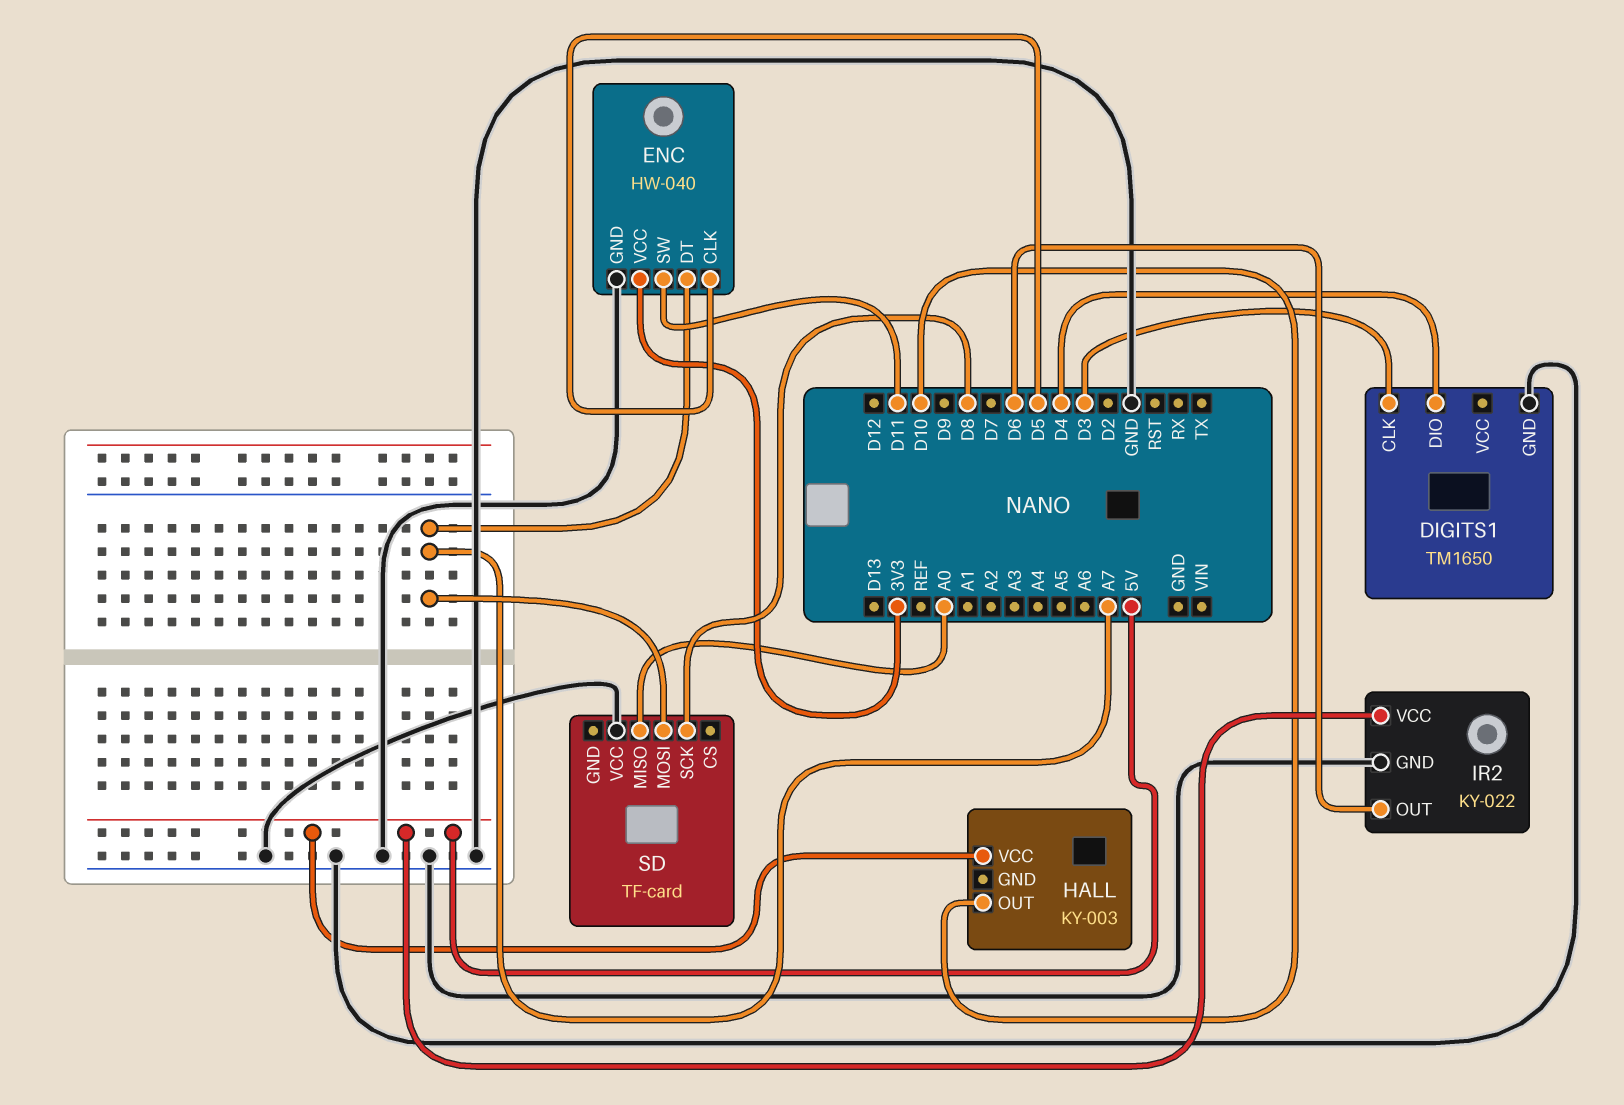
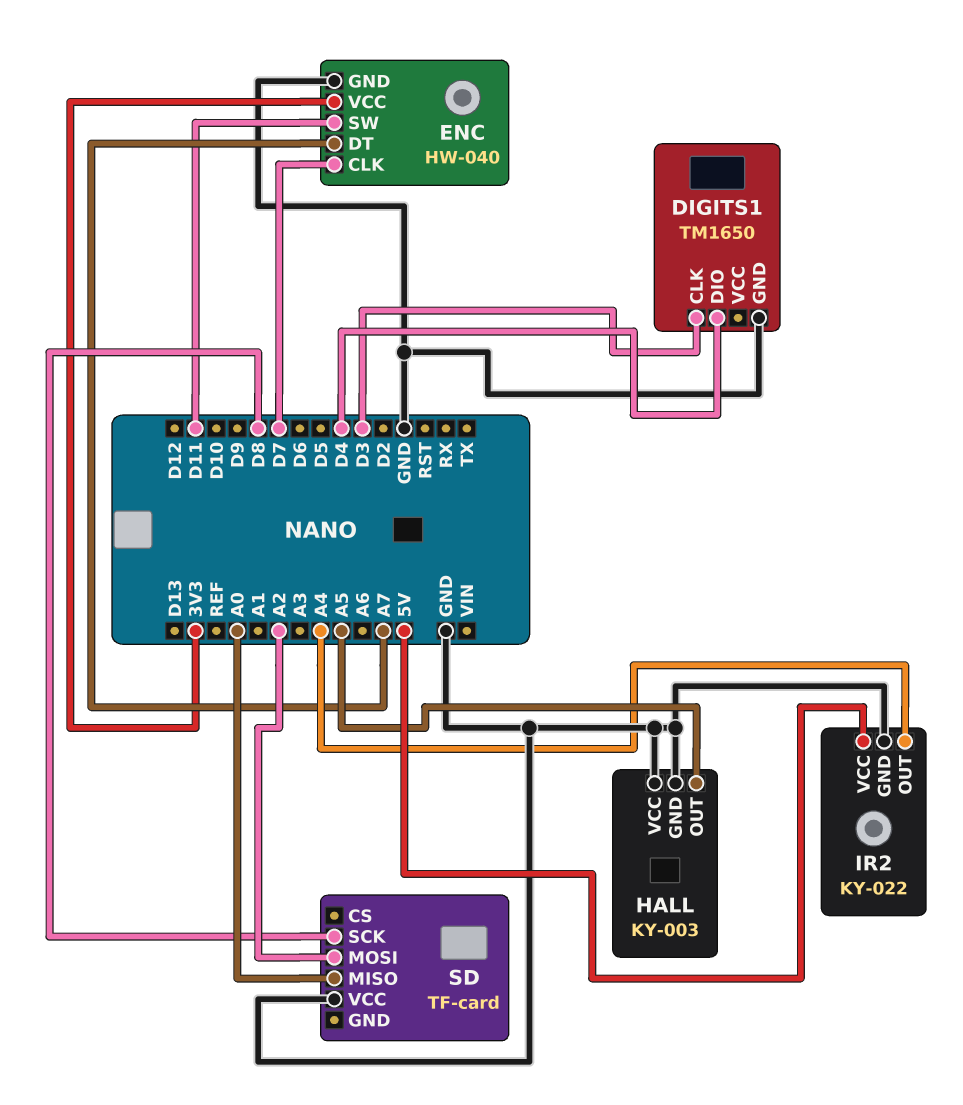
ENC pin CLK: D5 -> D7
HALL pin GND: none -> GND
HALL pin OUT: D10 -> A5
HALL pin VCC: 5V -> GND
IR2 pin OUT: D6 -> A4
SD pin MOSI: A7 -> A2

